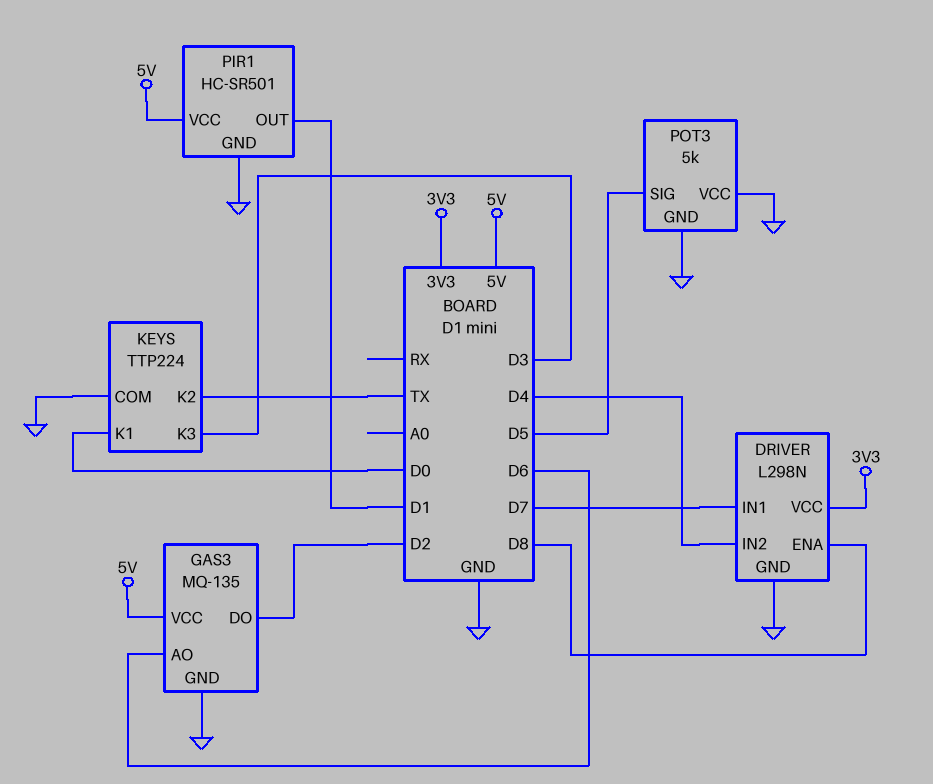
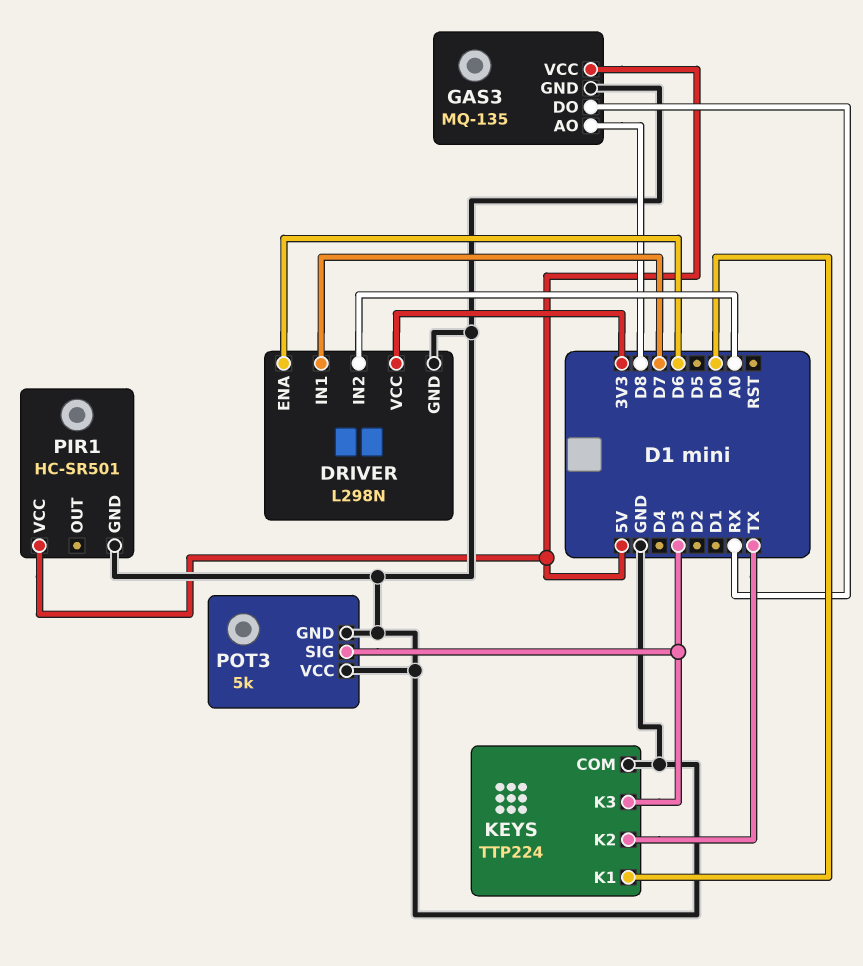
DRIVER pin ENA: D8 -> D6
DRIVER pin IN2: D4 -> A0
GAS3 pin AO: D6 -> D8
GAS3 pin DO: D2 -> RX
PIR1 pin OUT: D1 -> none
POT3 pin SIG: D5 -> D3

